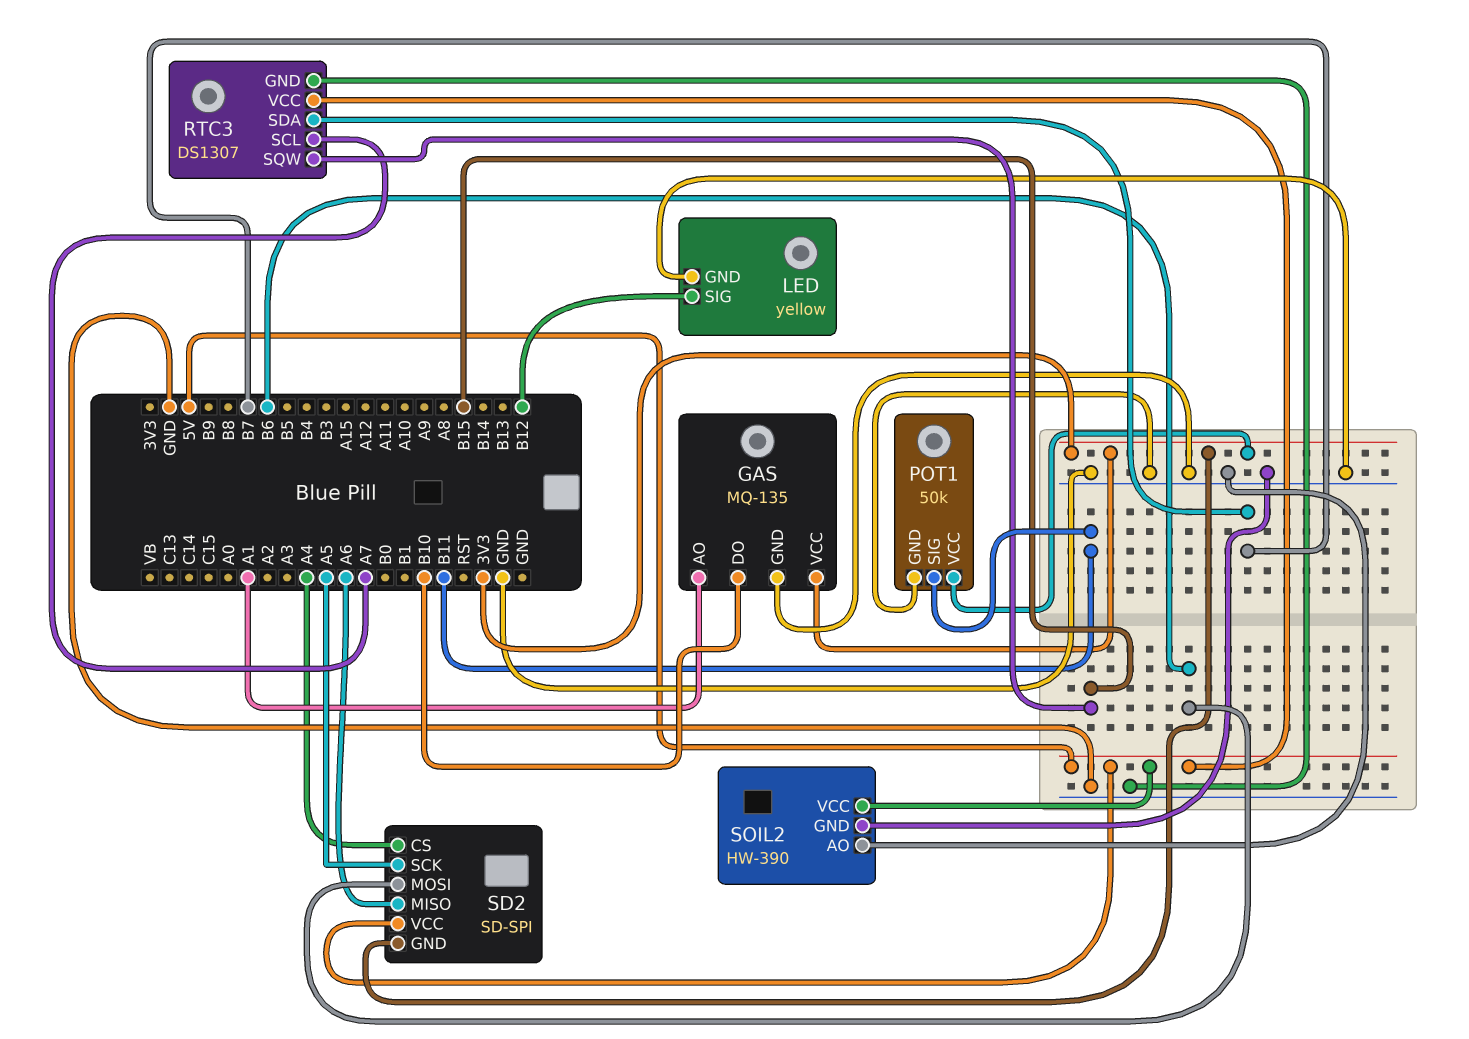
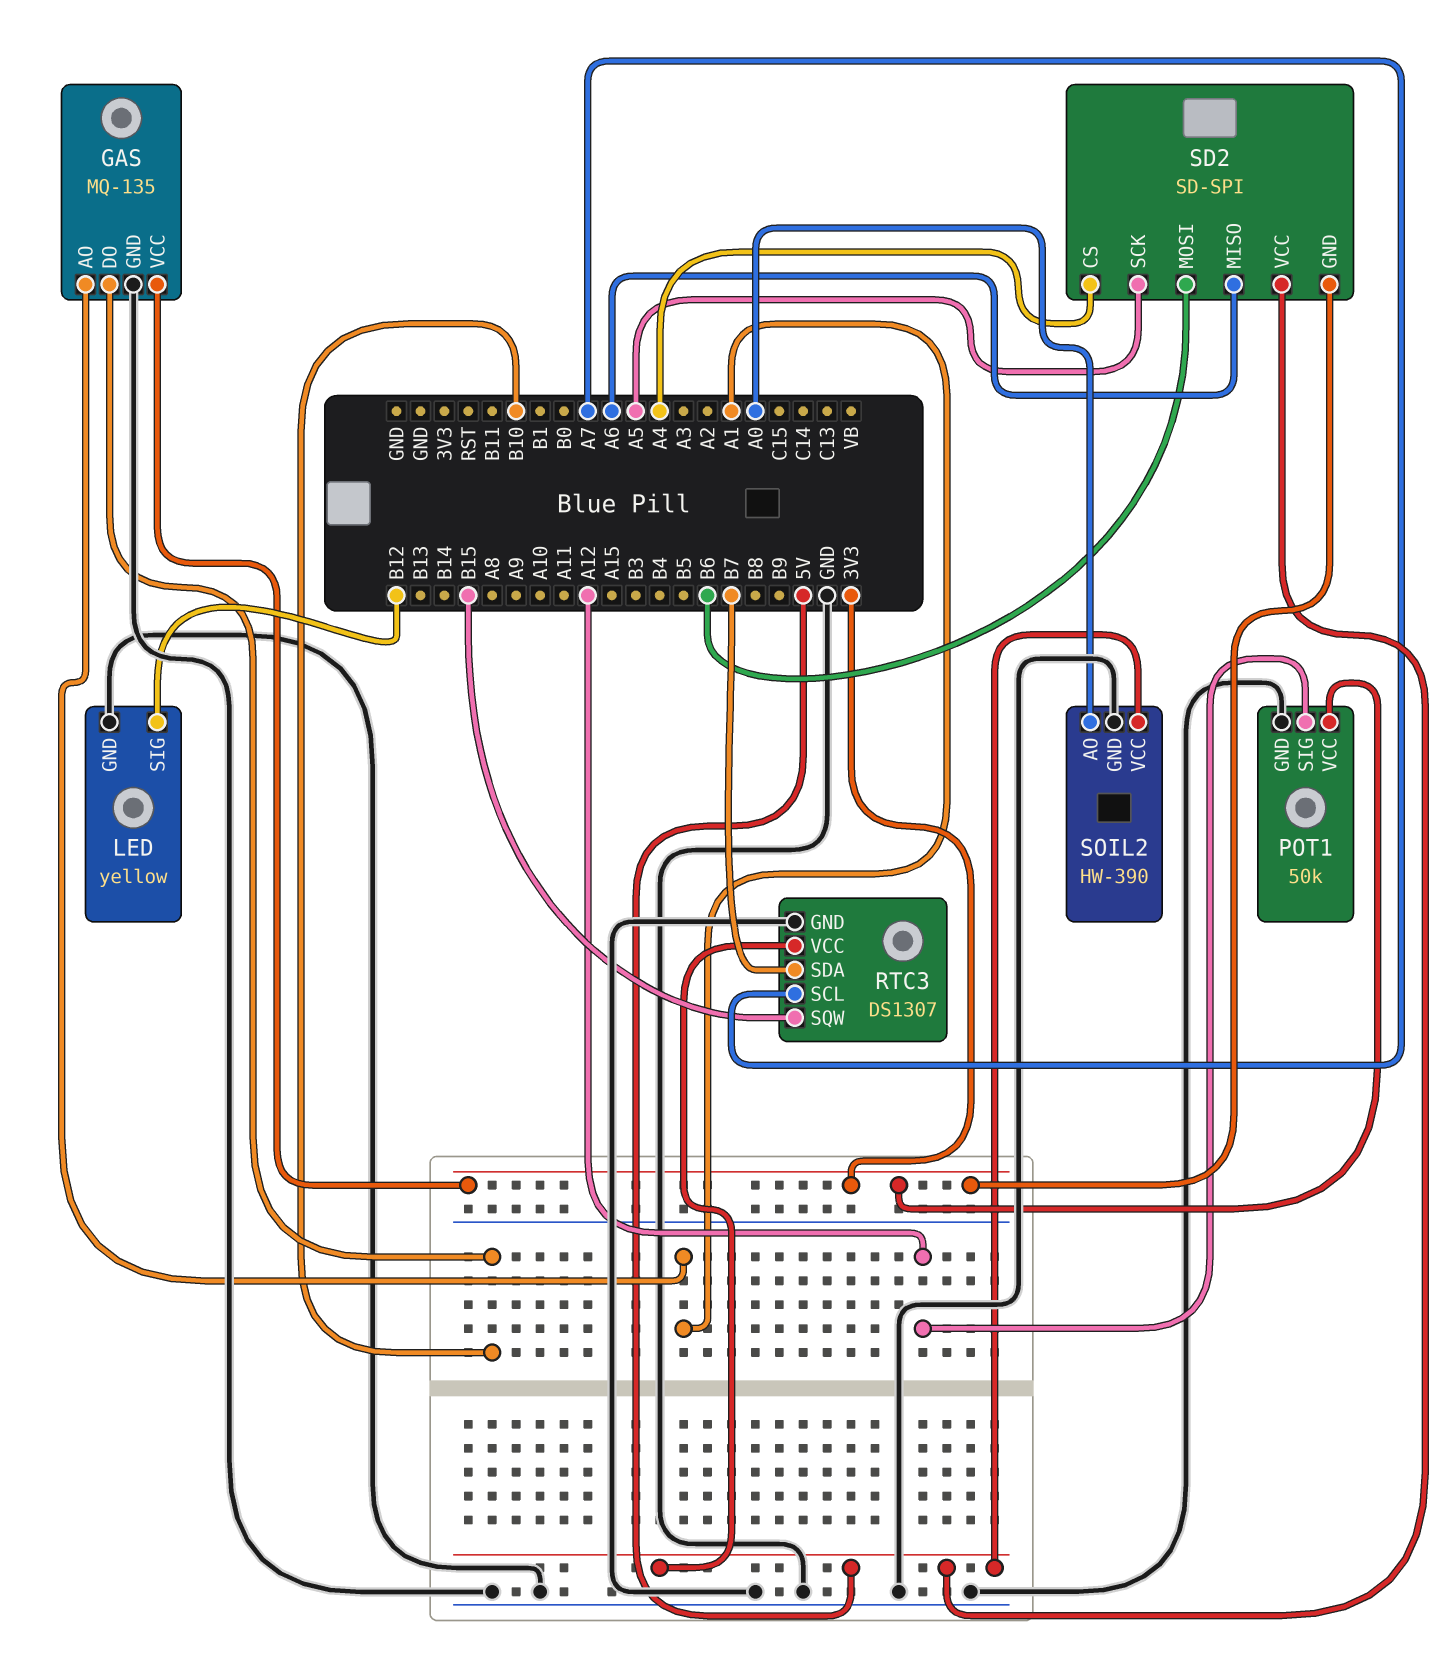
POT1 pin SIG: B11 -> A12
SOIL2 pin AO: GND -> A0

